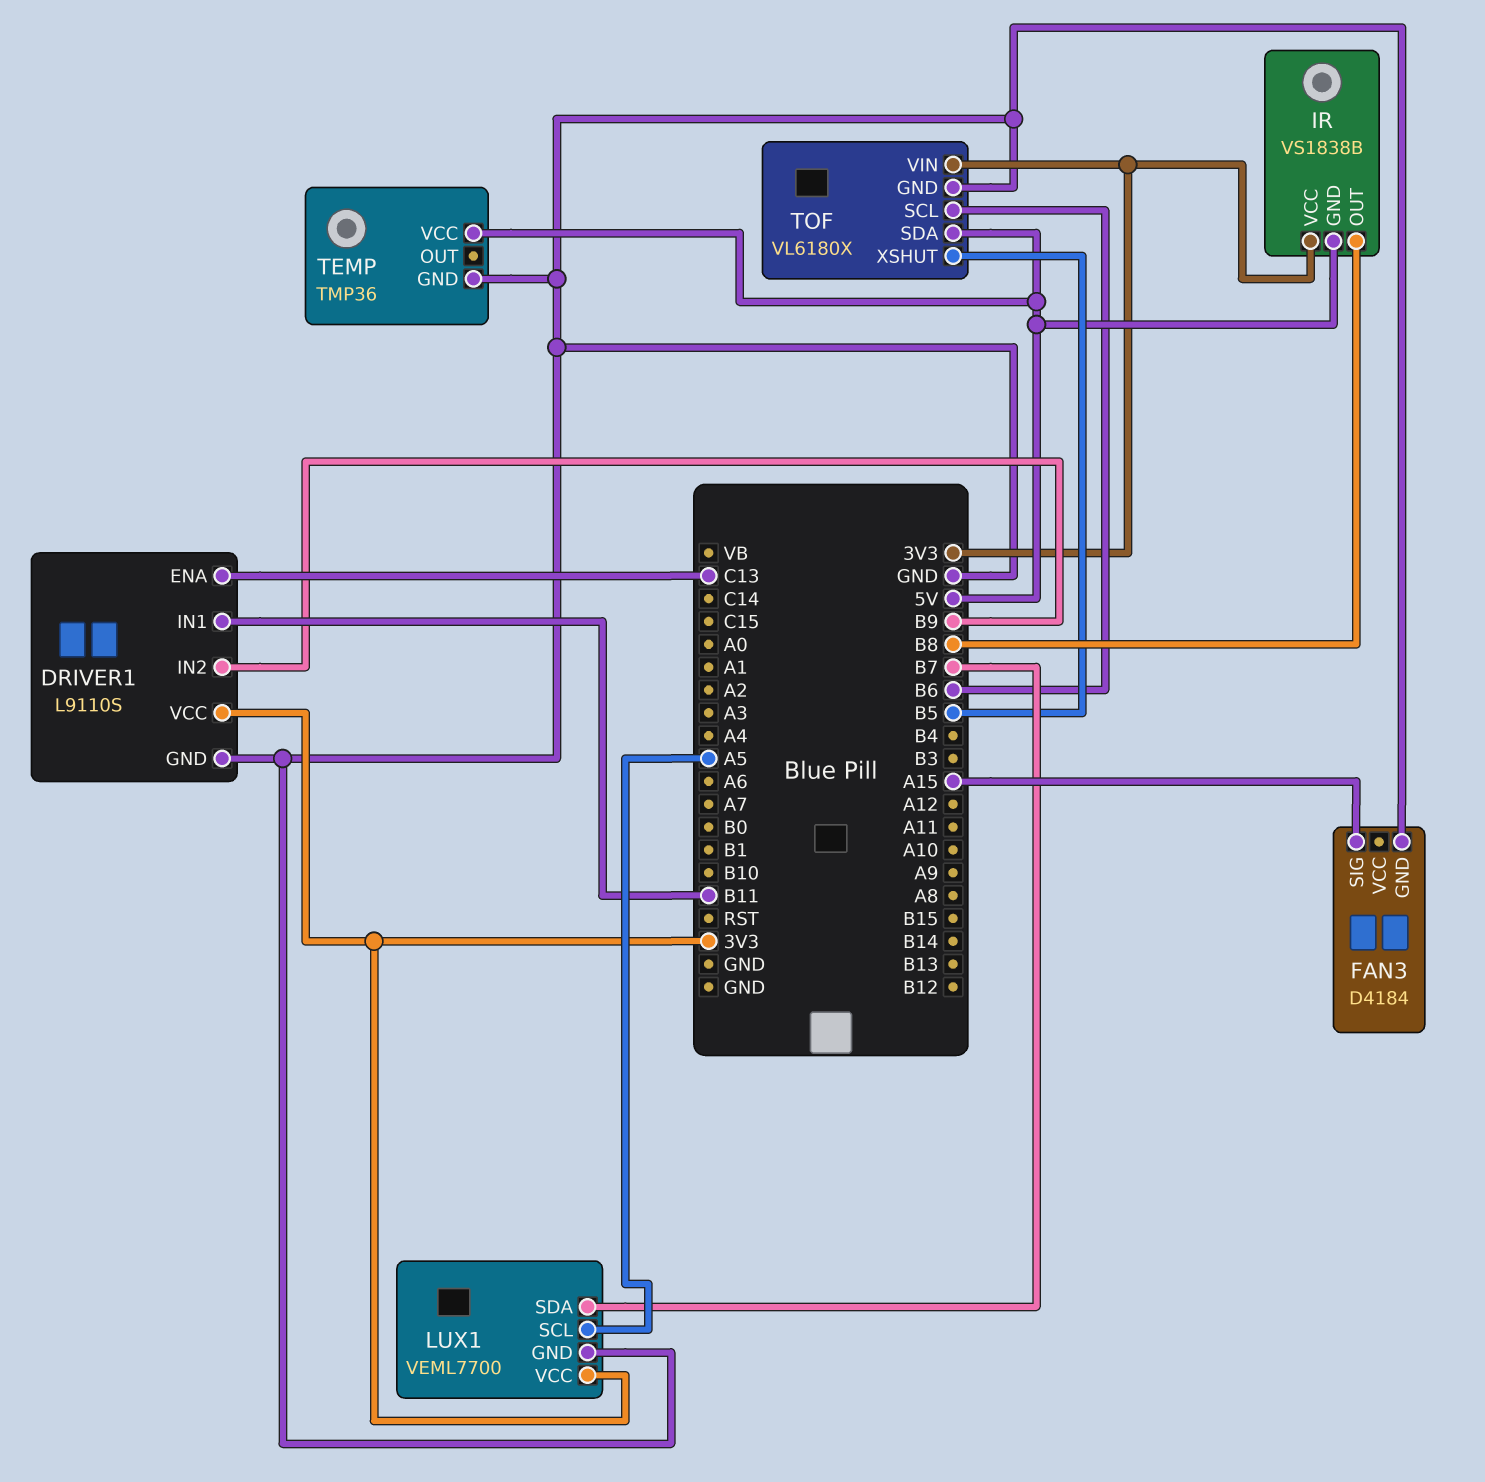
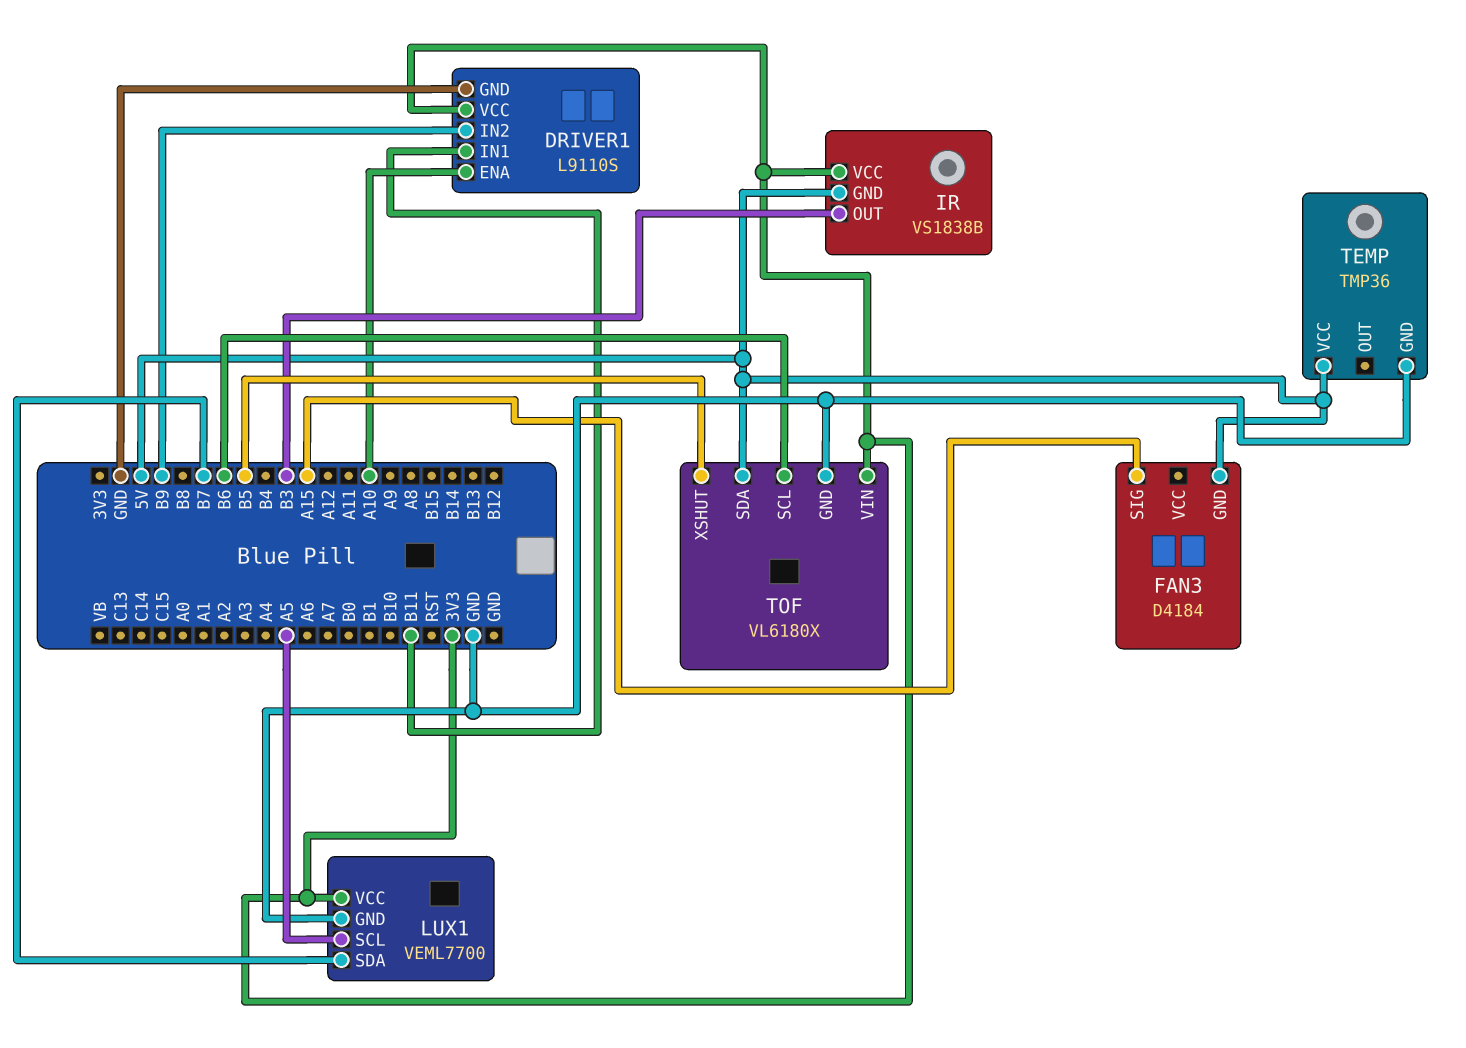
DRIVER1 pin ENA: C13 -> A10
FAN3 pin GND: GND -> 5V
IR pin OUT: B8 -> B3

